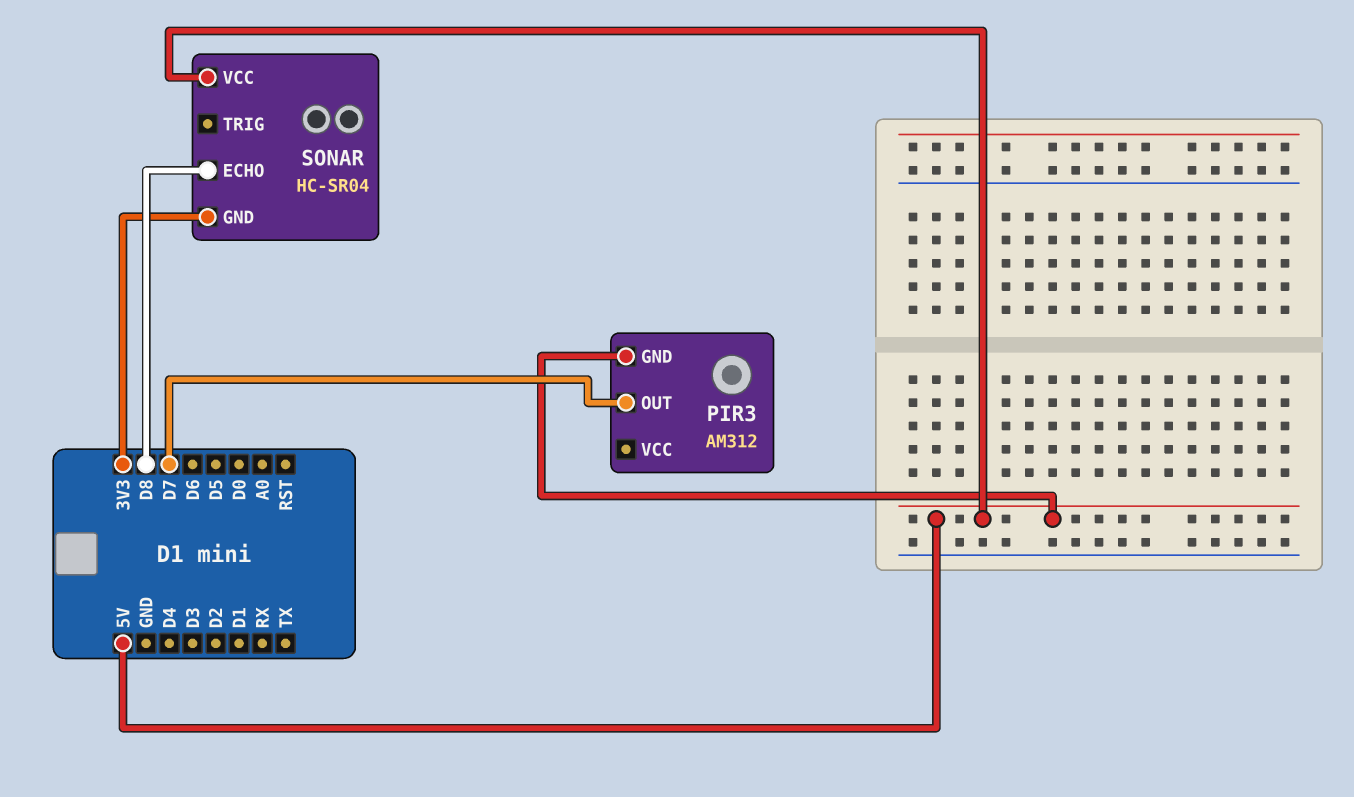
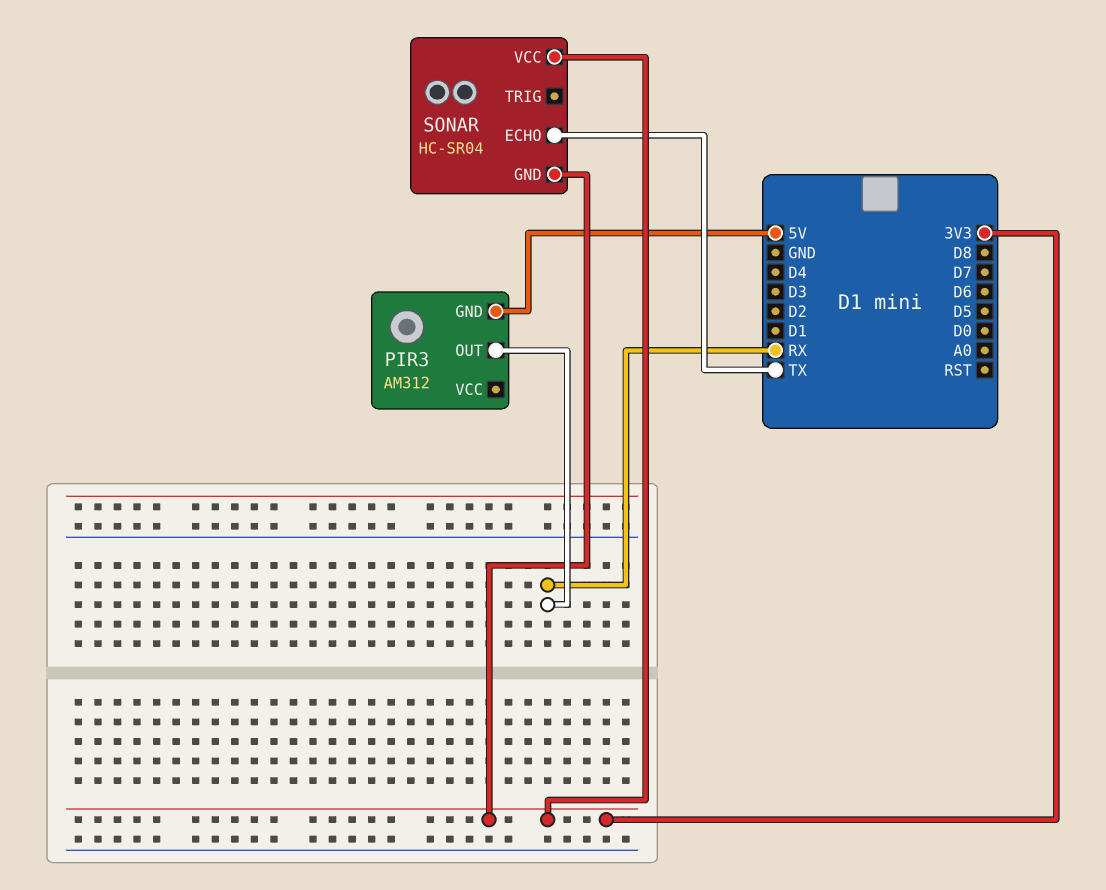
PIR3 pin OUT: D7 -> RX
SONAR pin ECHO: D8 -> TX
SONAR pin VCC: 5V -> 3V3

